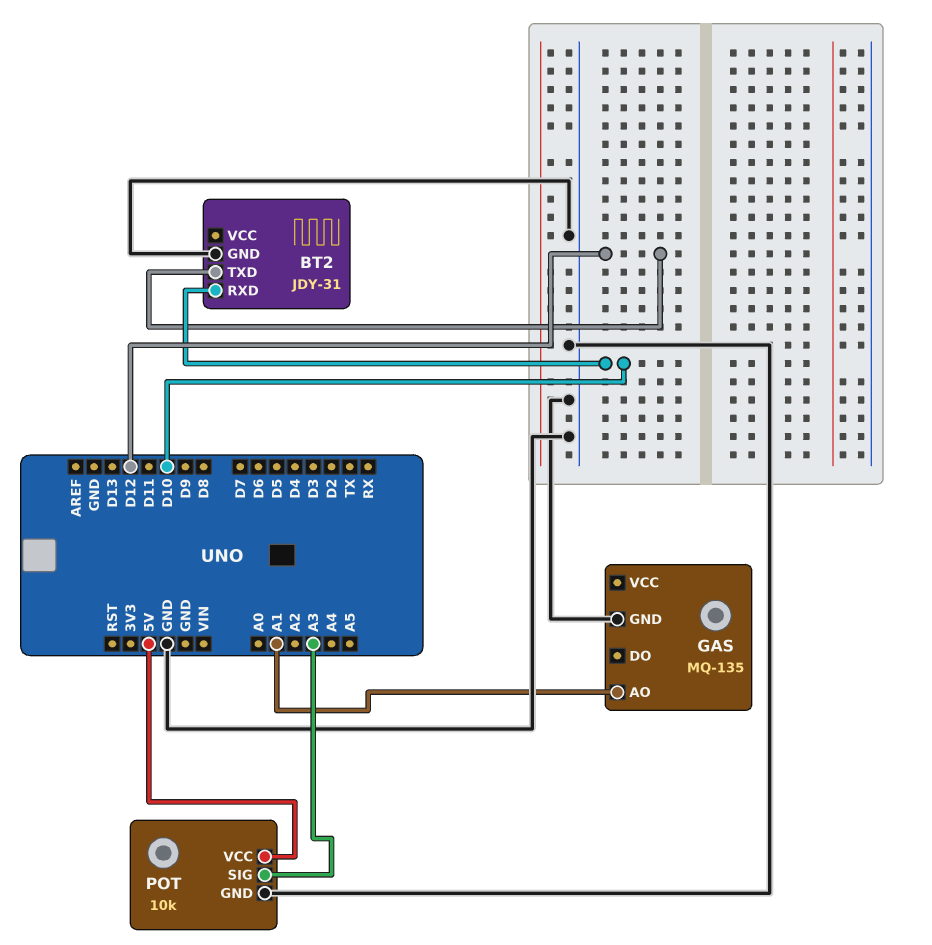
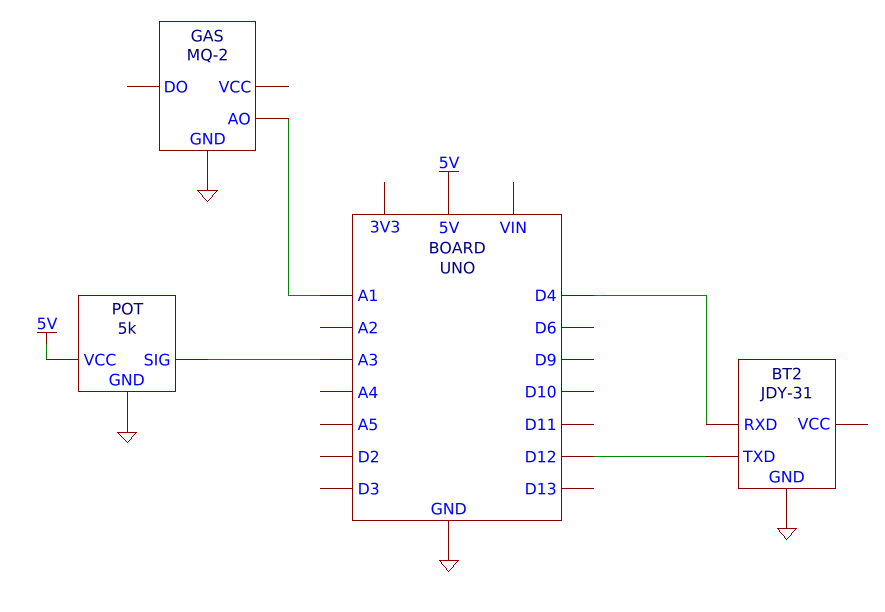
BT2 pin RXD: D10 -> D4
GAS: MQ-135 -> MQ-2
POT: 10k -> 5k

